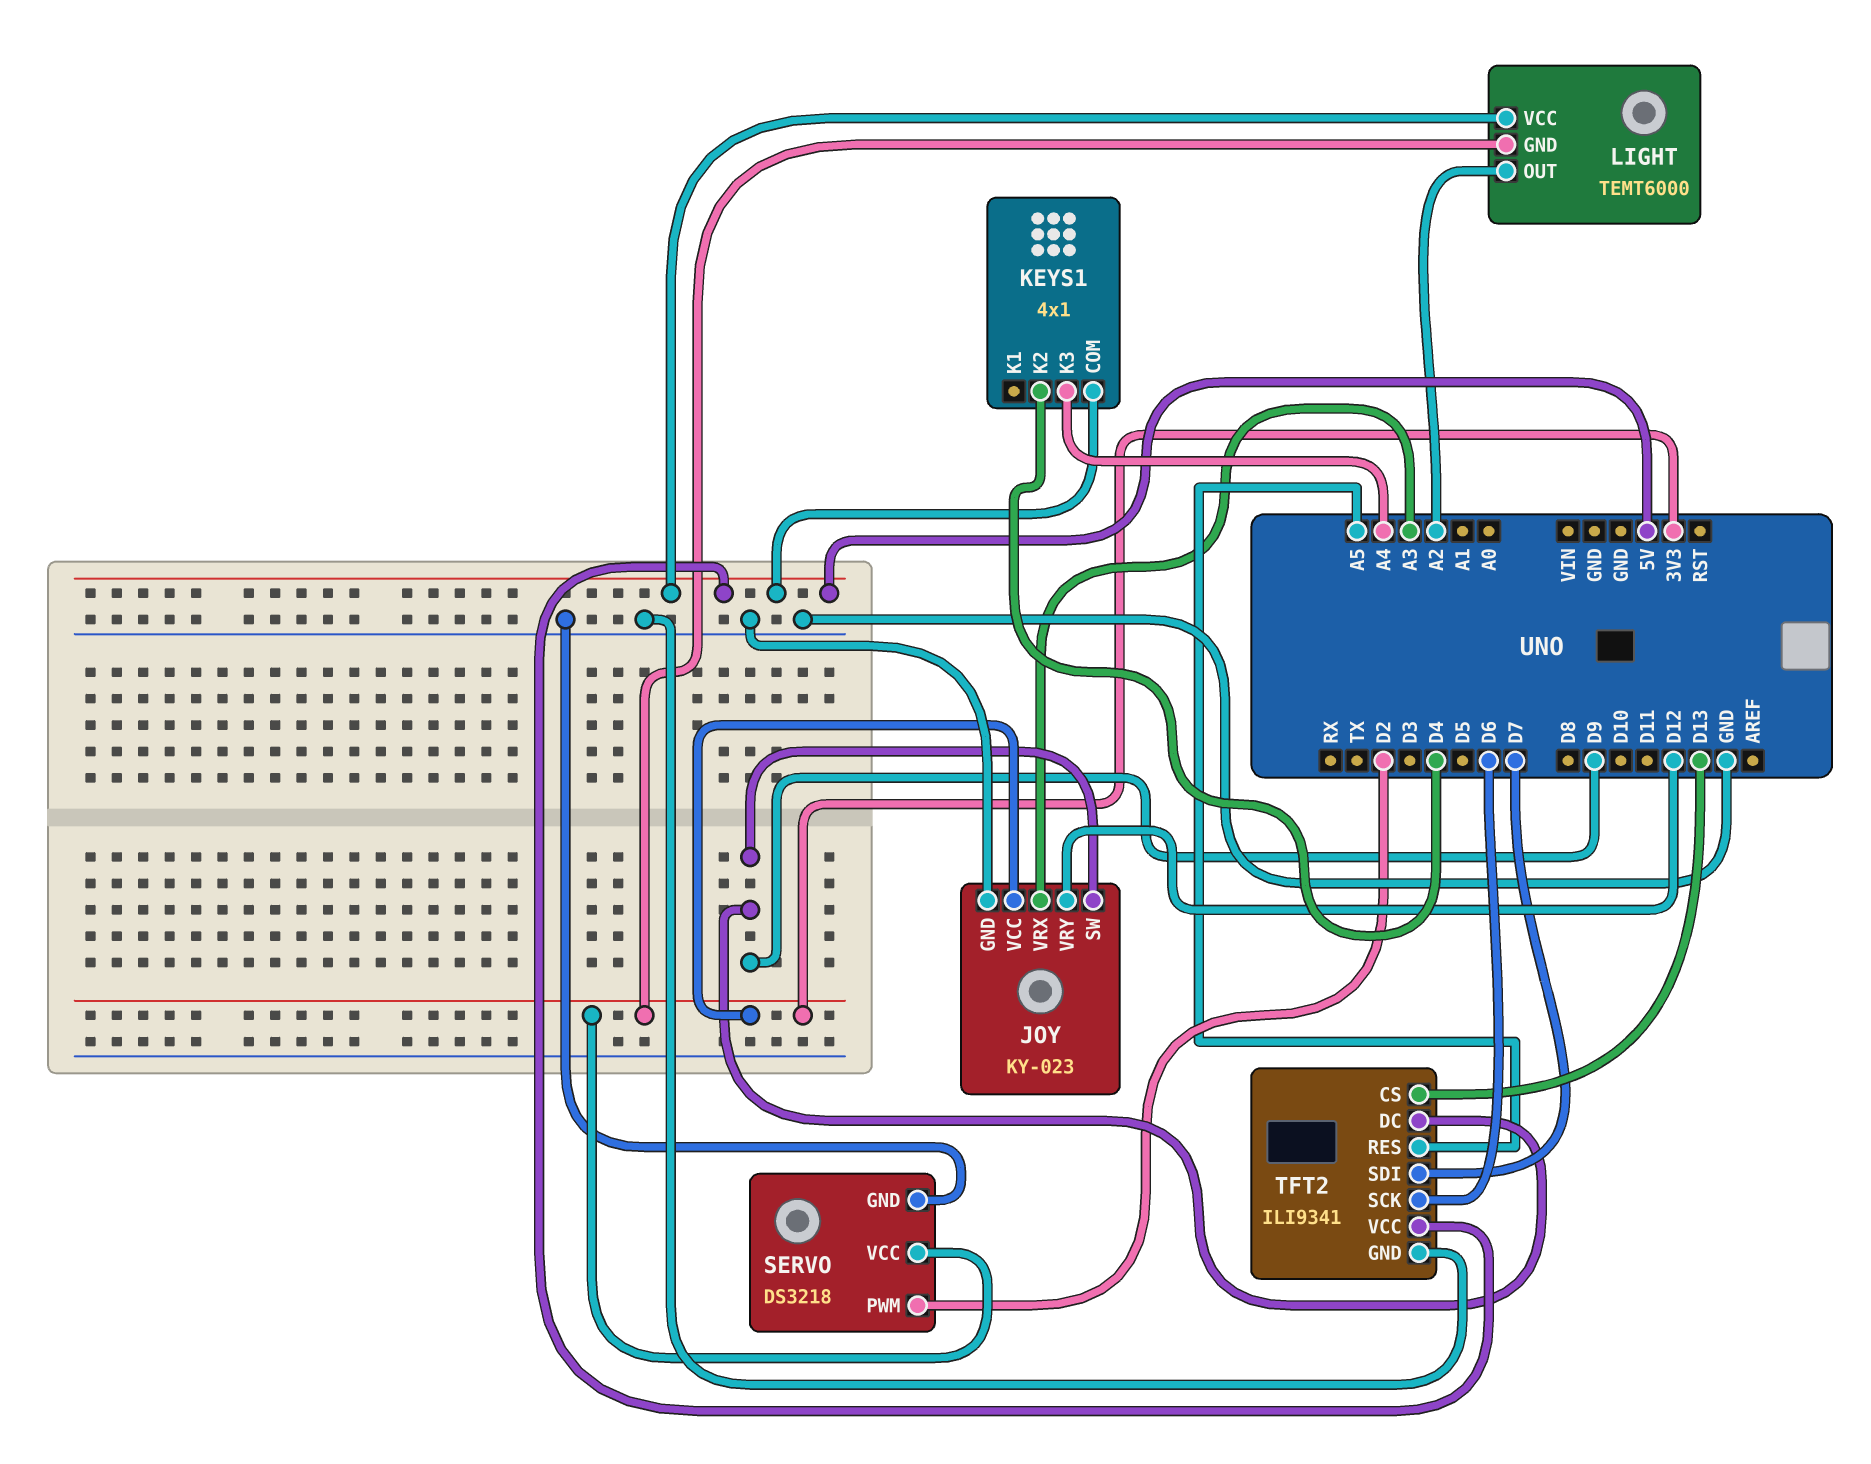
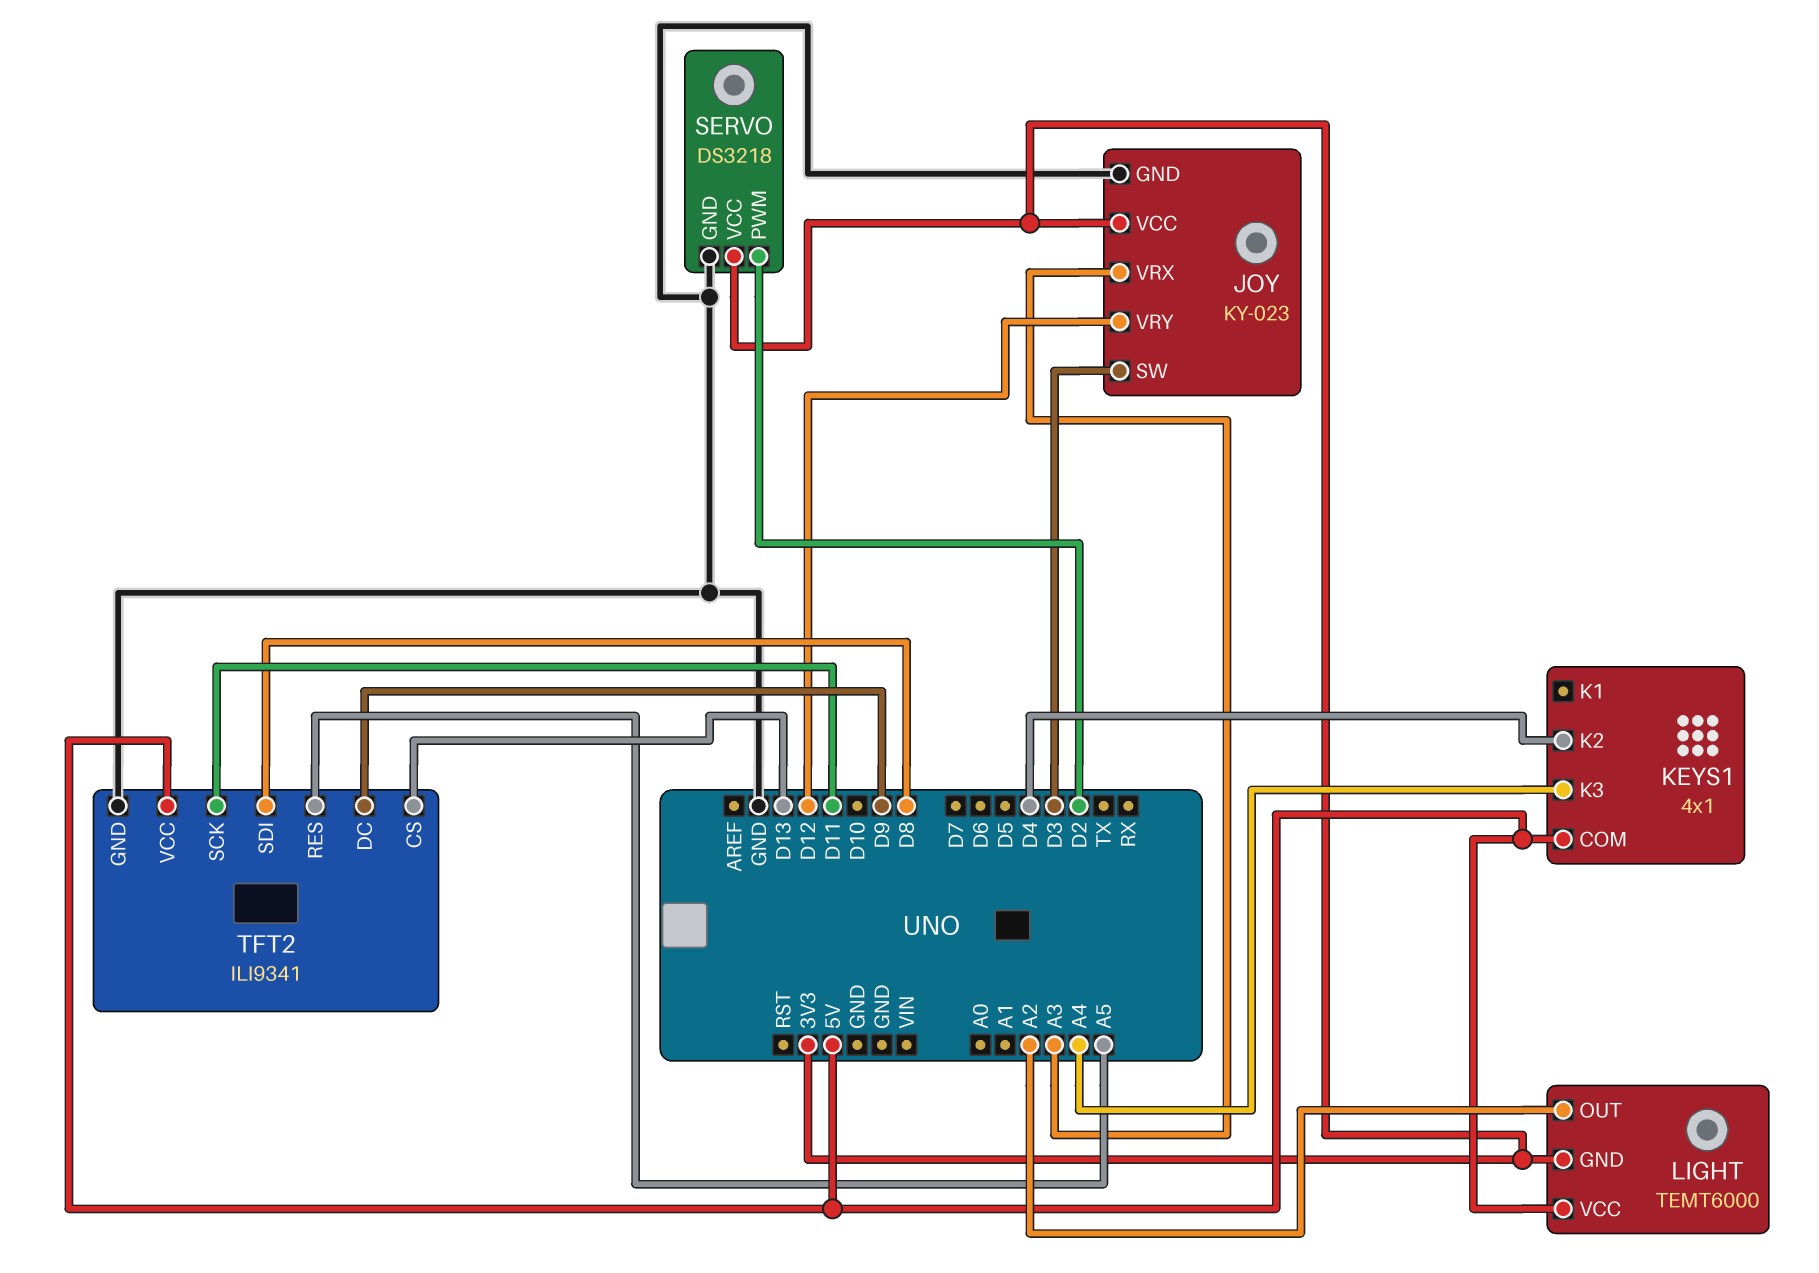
JOY pin SW: D9 -> D3
TFT2 pin SCK: D6 -> D11
TFT2 pin SDI: D7 -> D8

